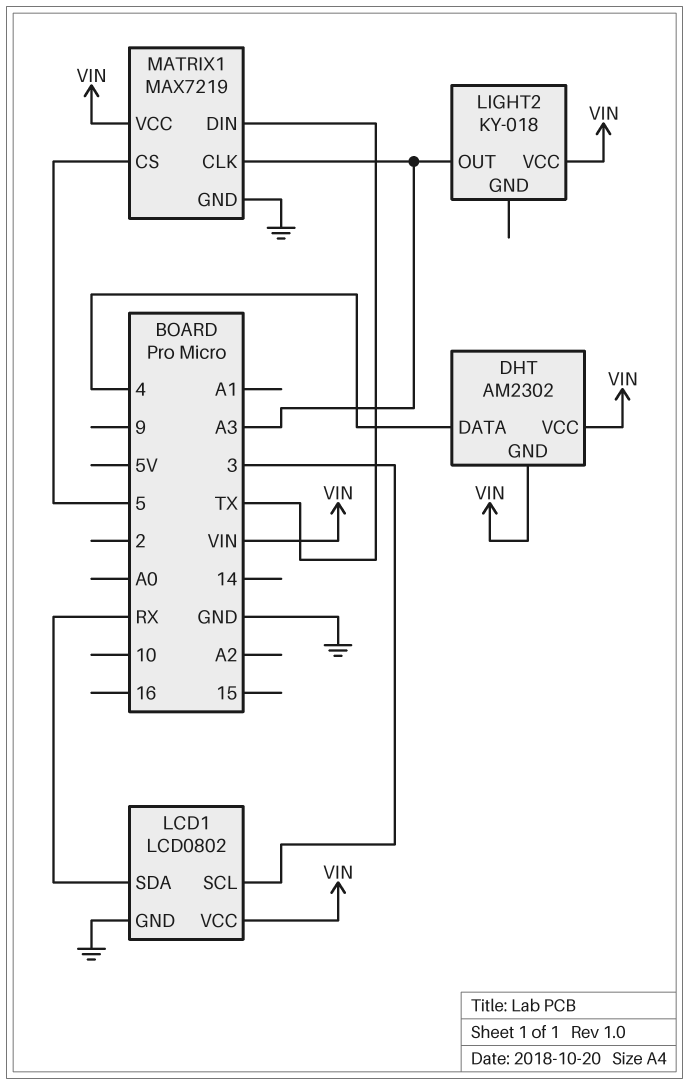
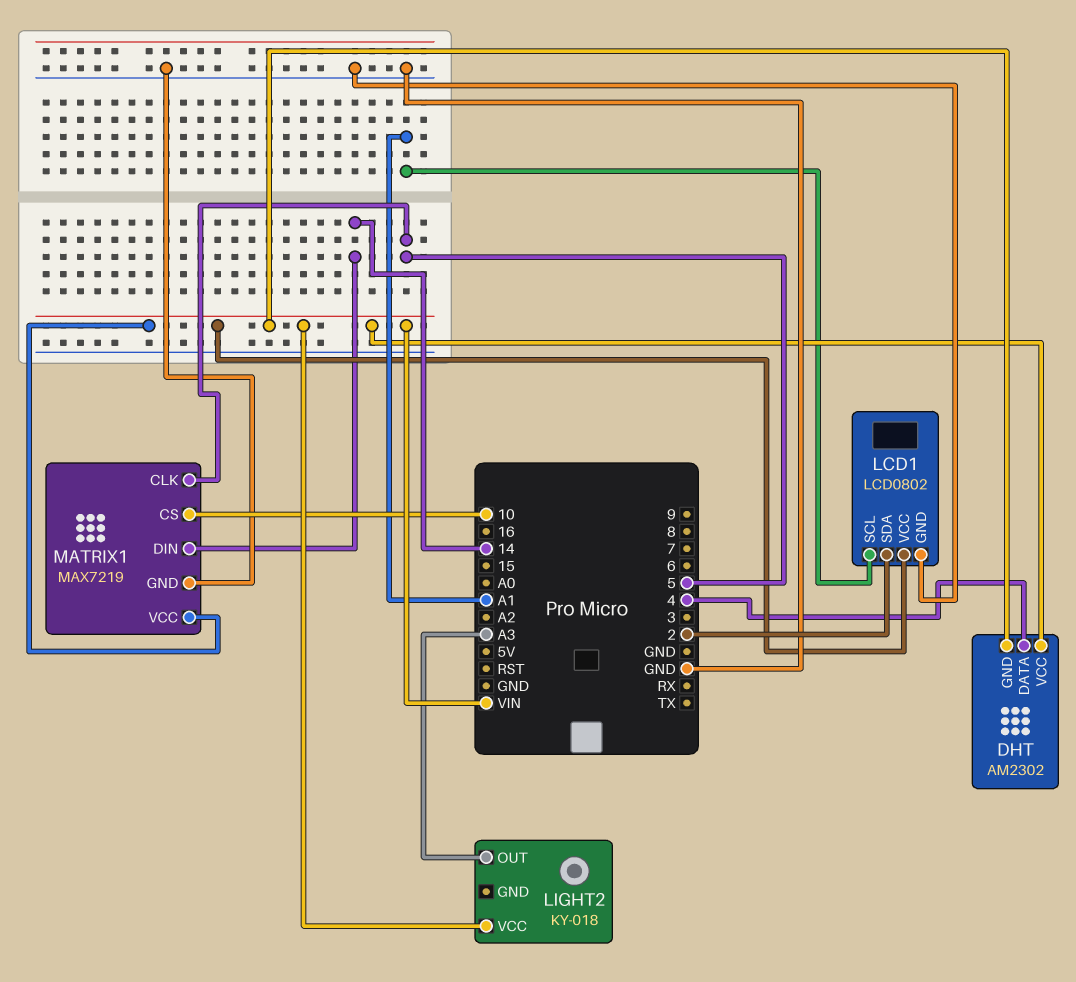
LCD1 pin SCL: 3 -> A1
LCD1 pin SDA: RX -> 2
MATRIX1 pin CLK: A3 -> 5
MATRIX1 pin CS: 5 -> 10
MATRIX1 pin DIN: TX -> 14

